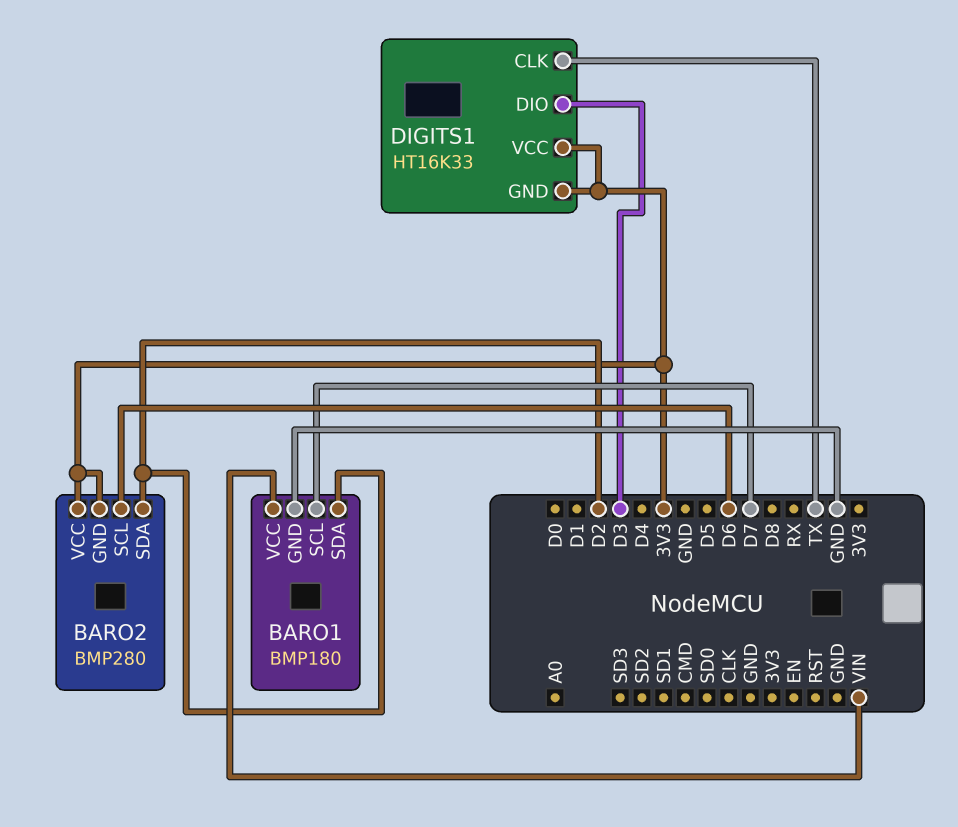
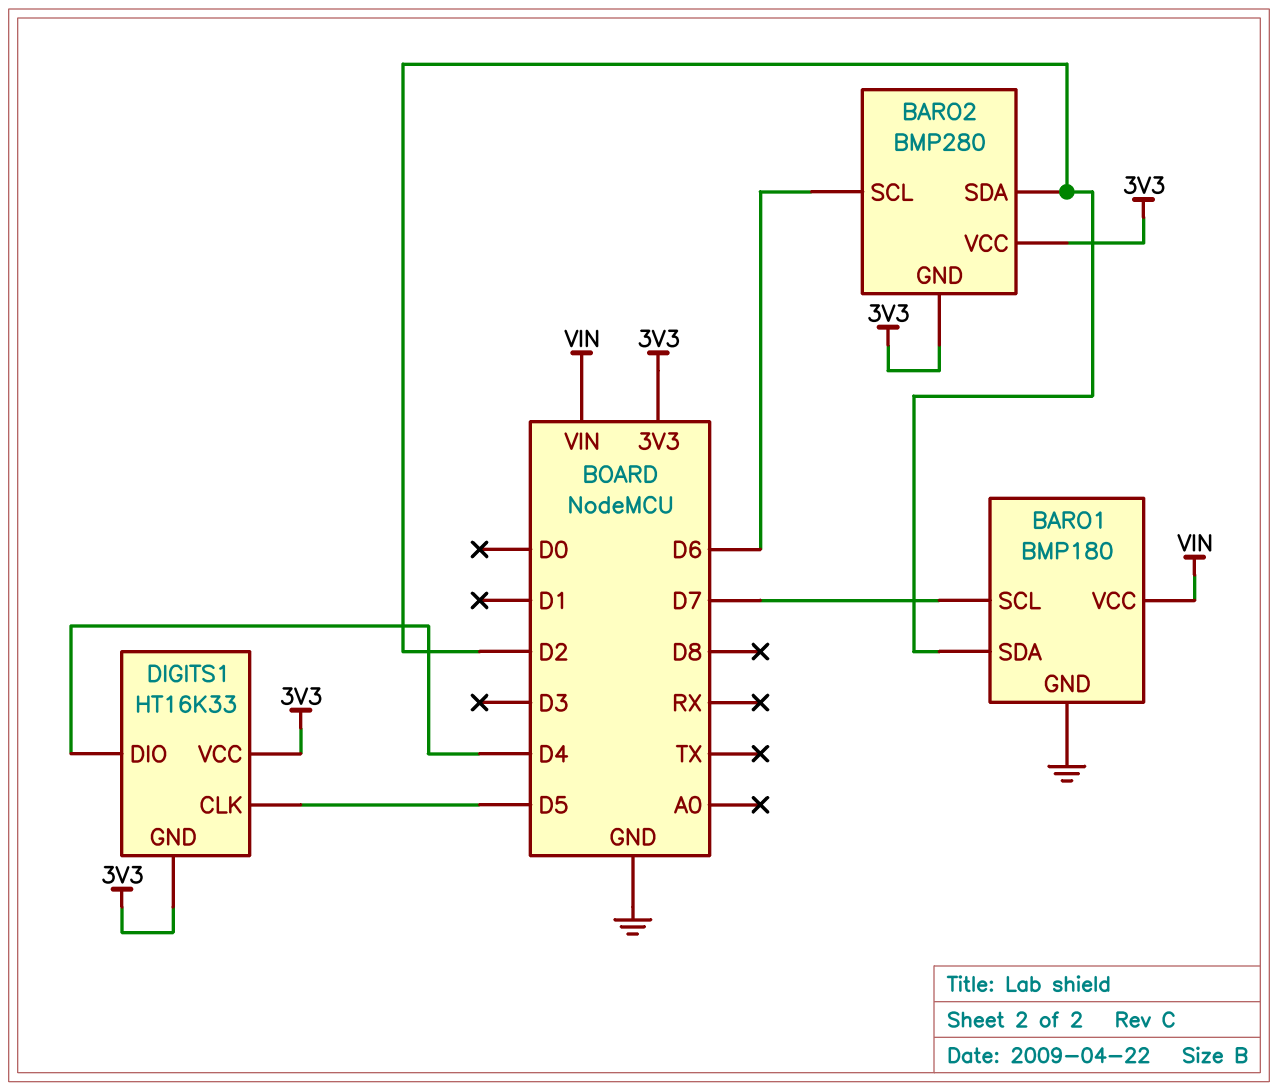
DIGITS1 pin CLK: TX -> D5
DIGITS1 pin DIO: D3 -> D4

